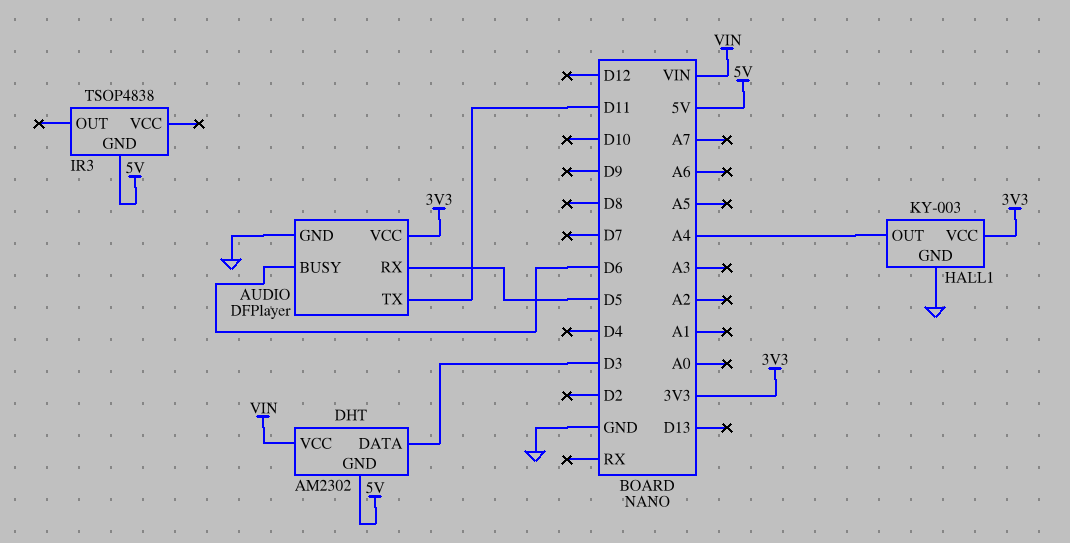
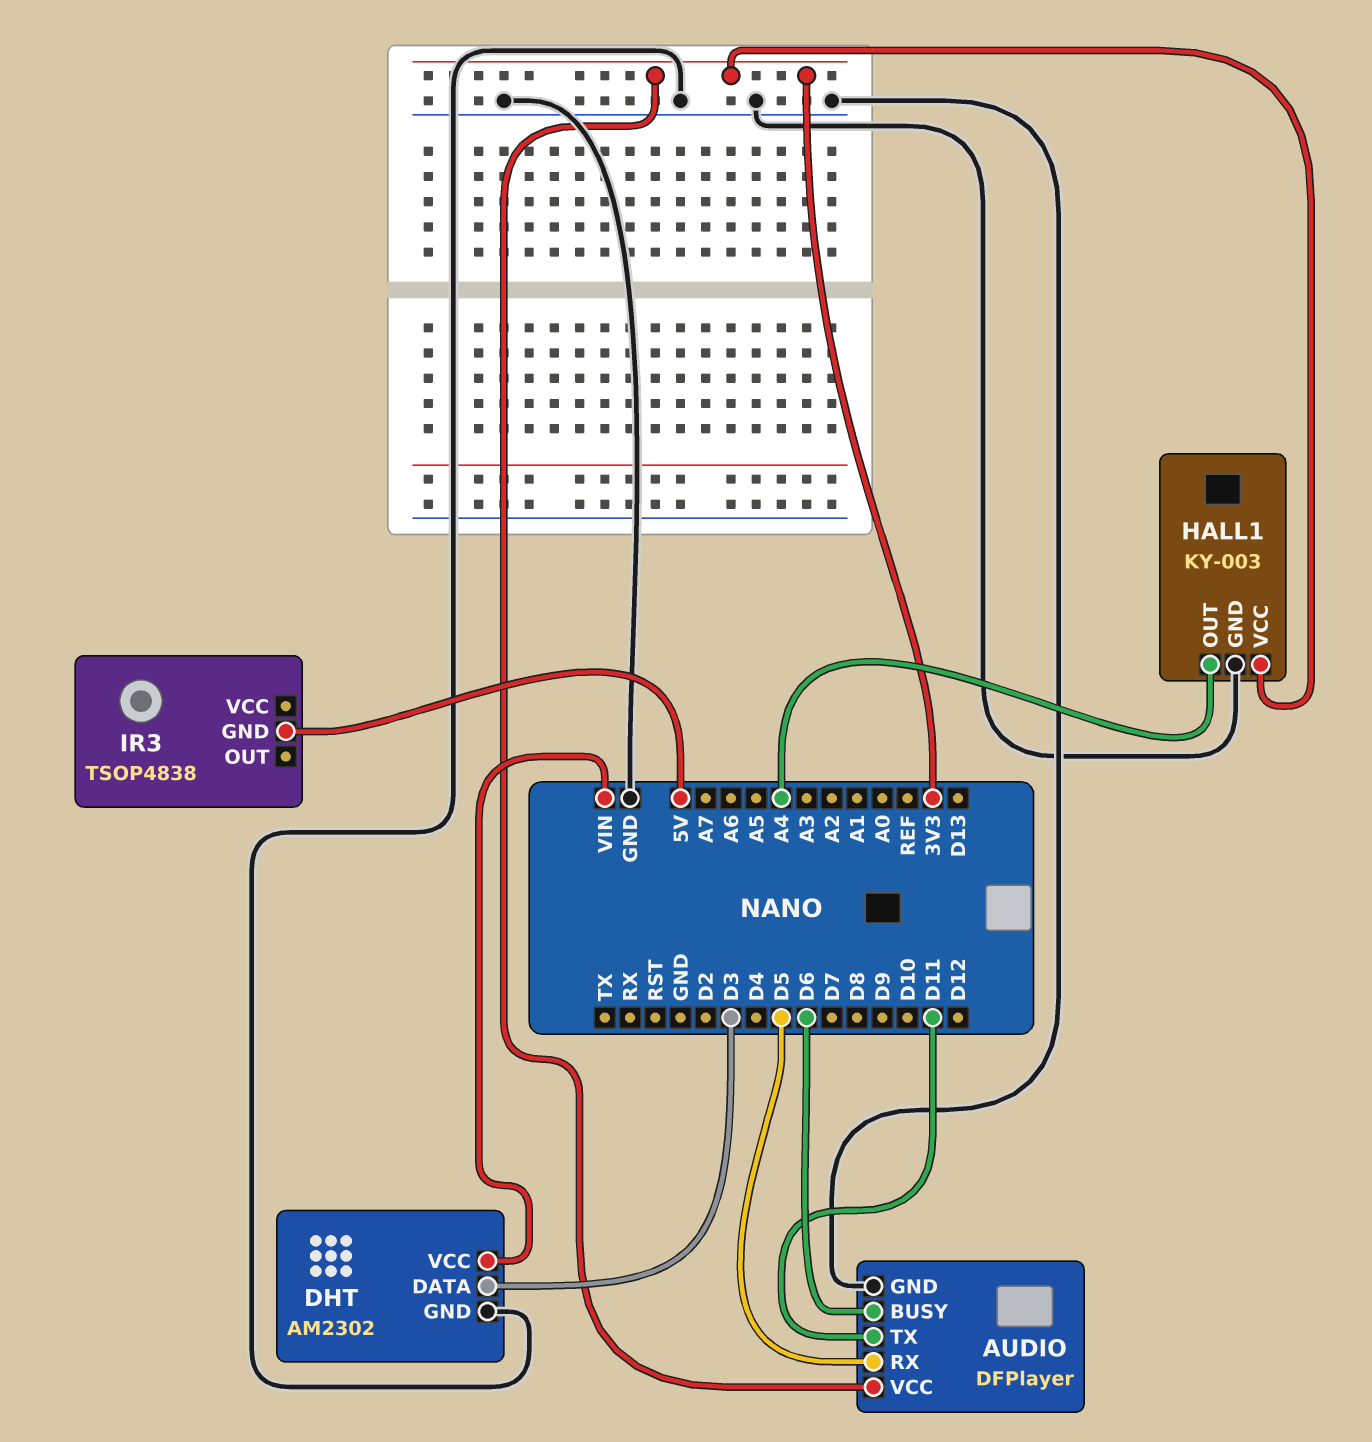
DHT pin GND: 5V -> GND

